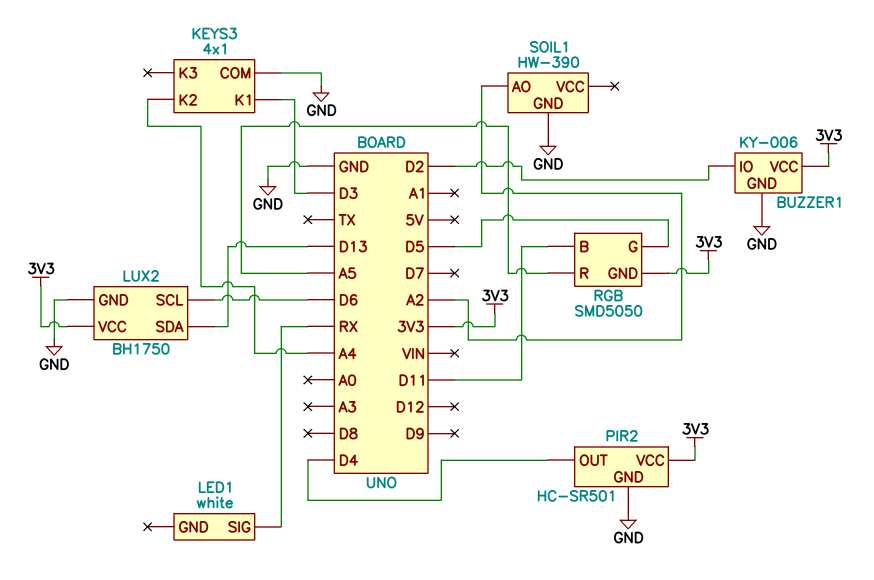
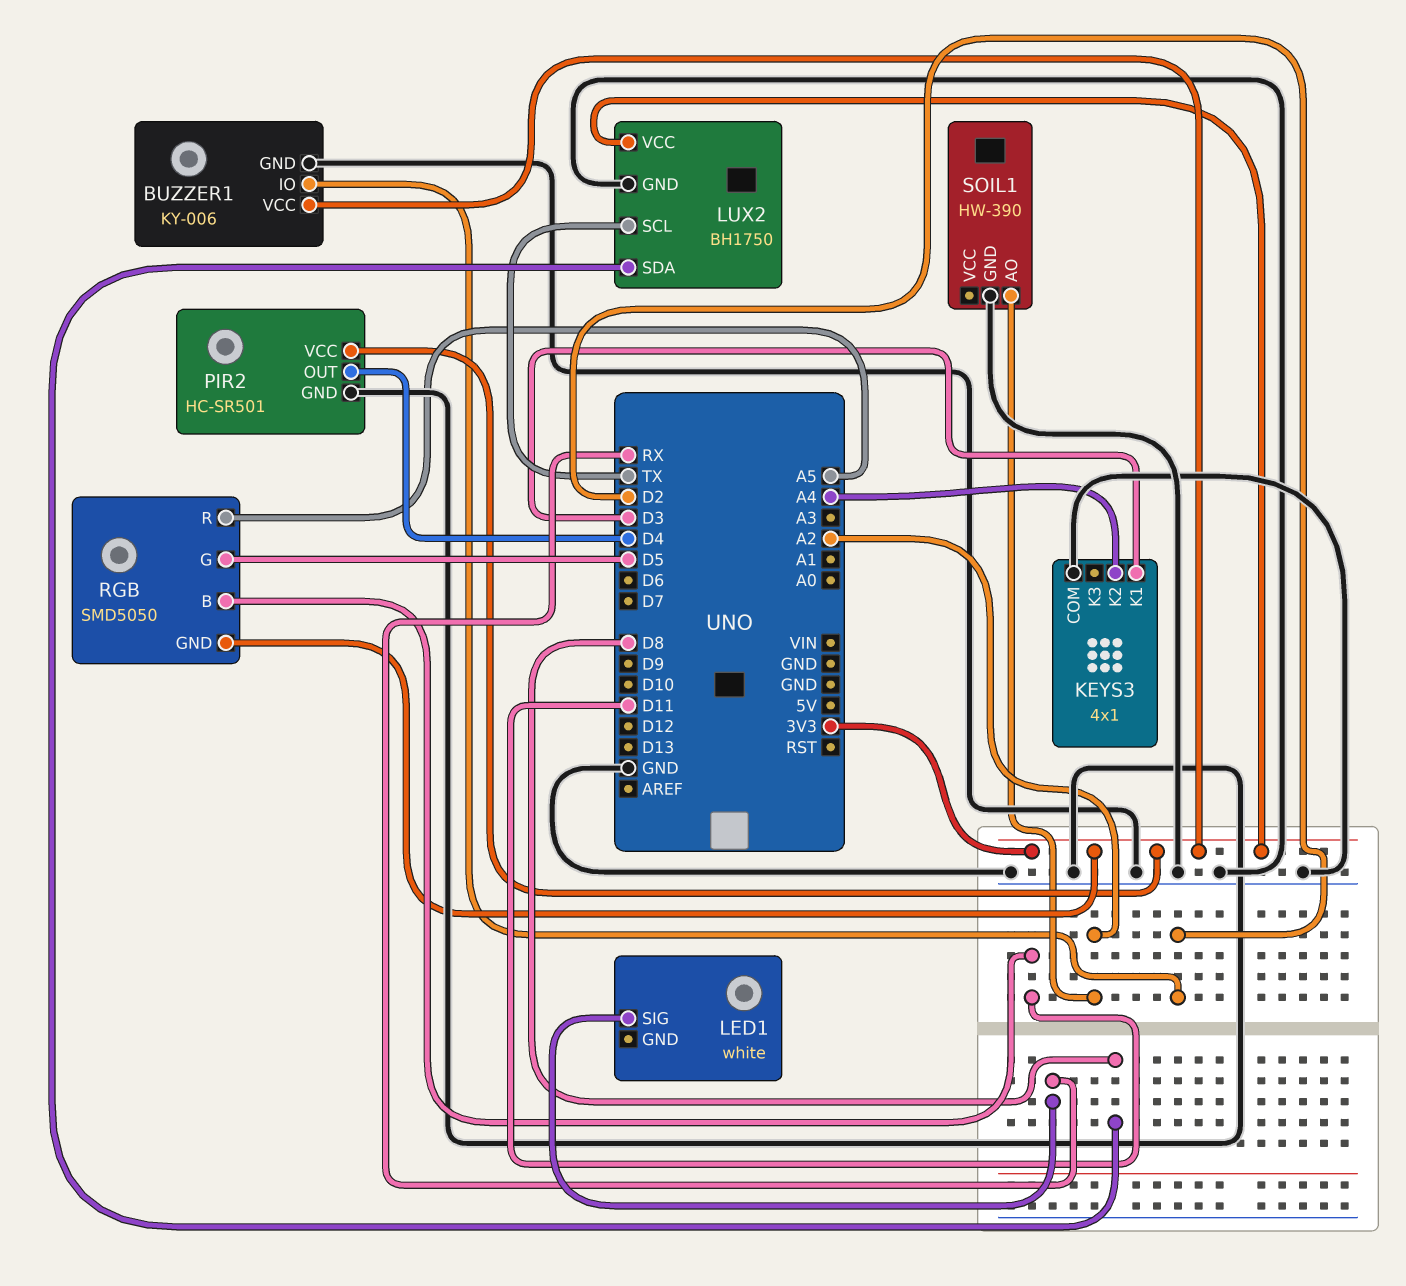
LUX2 pin SCL: D6 -> TX
LUX2 pin SDA: D13 -> D8

